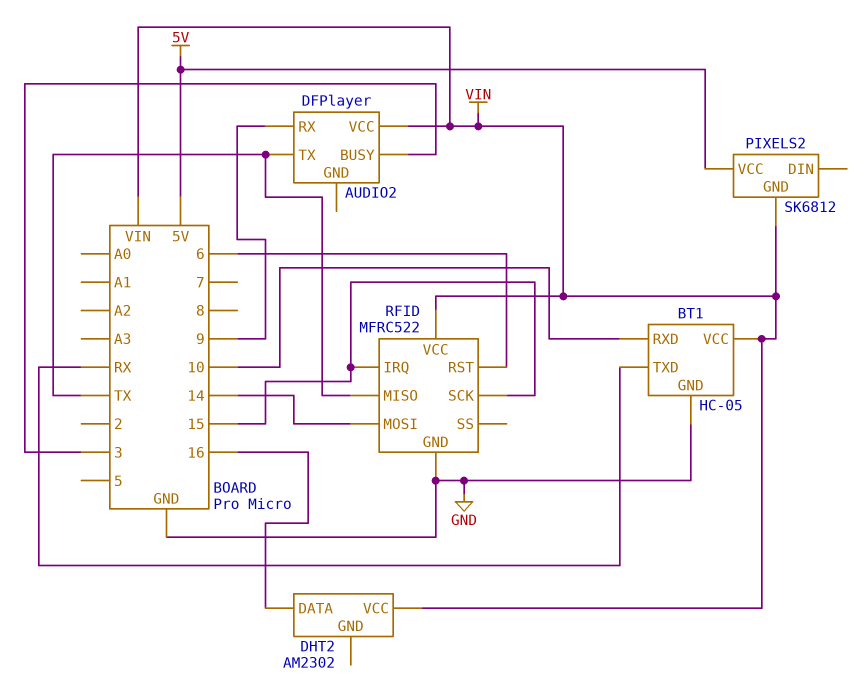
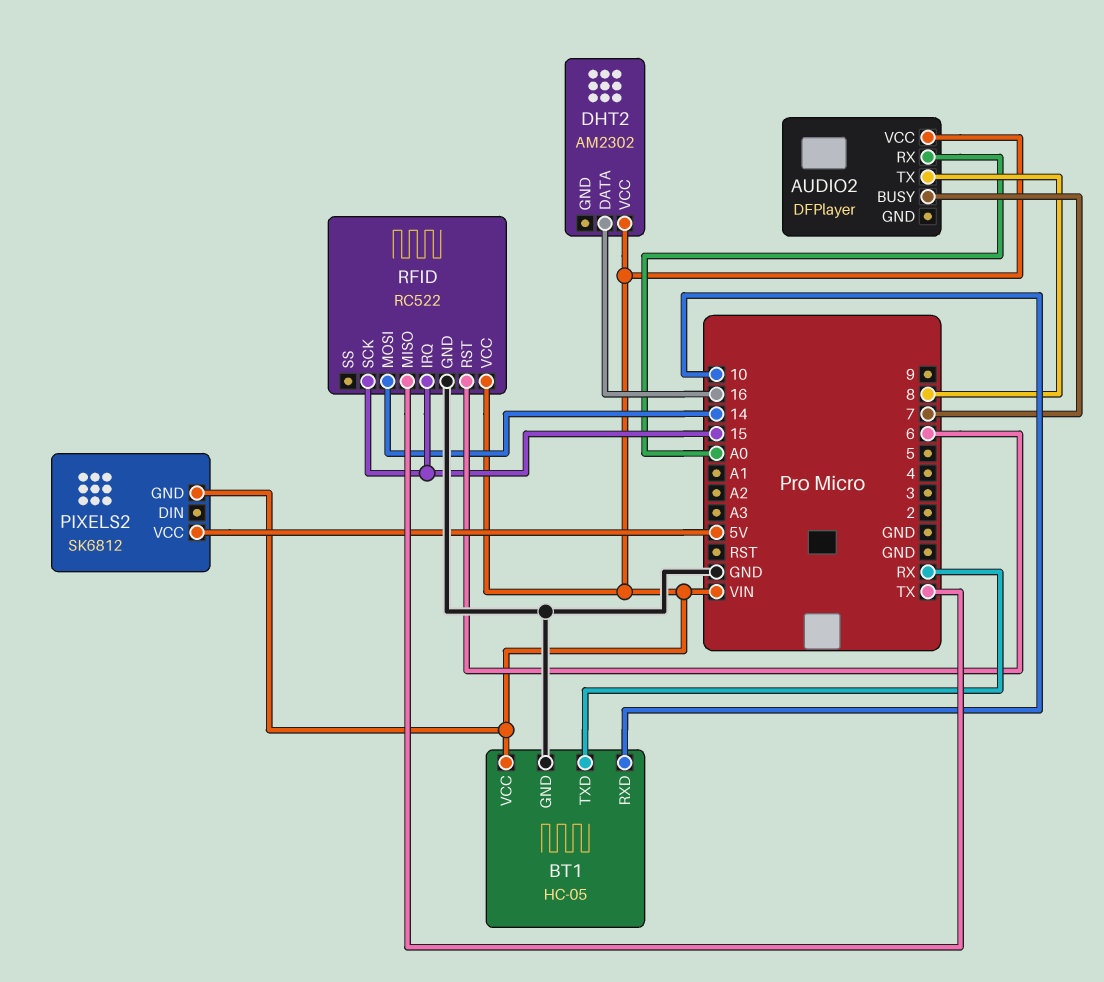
AUDIO2 pin BUSY: 3 -> 7
AUDIO2 pin RX: 9 -> A0
AUDIO2 pin TX: TX -> 8
RFID: MFRC522 -> RC522

